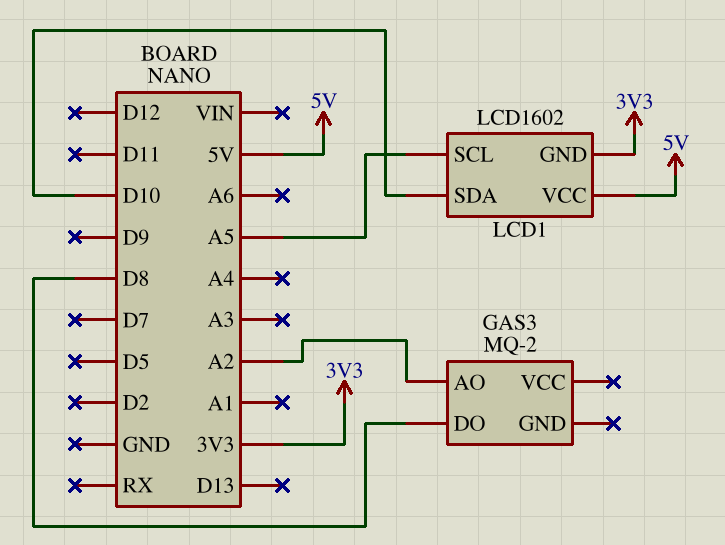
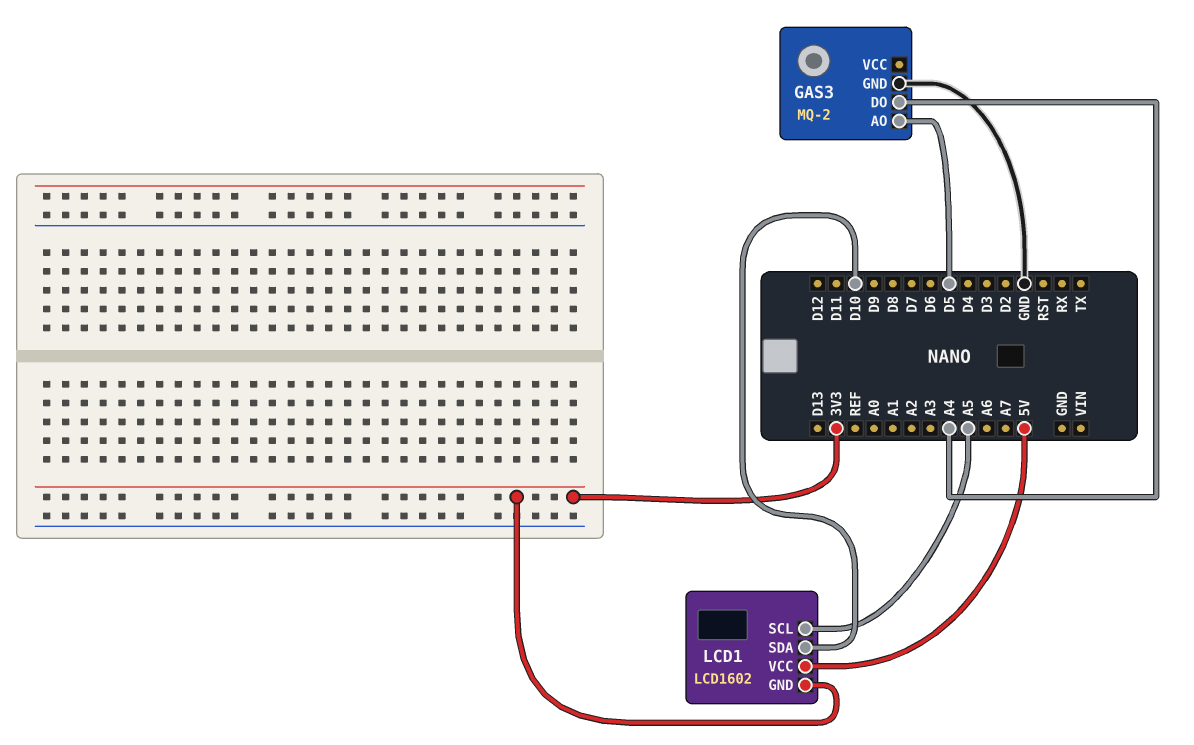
GAS3 pin AO: A2 -> D5
GAS3 pin DO: D8 -> A4
GAS3 pin GND: none -> GND

